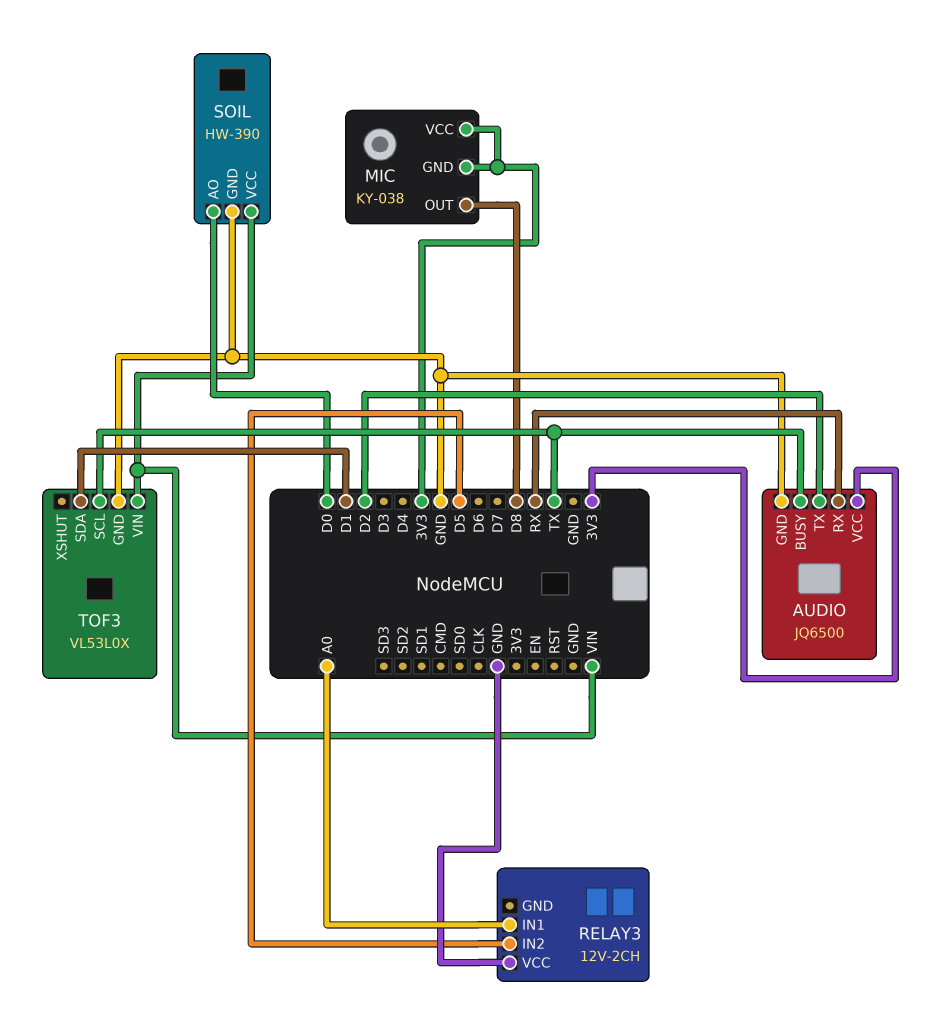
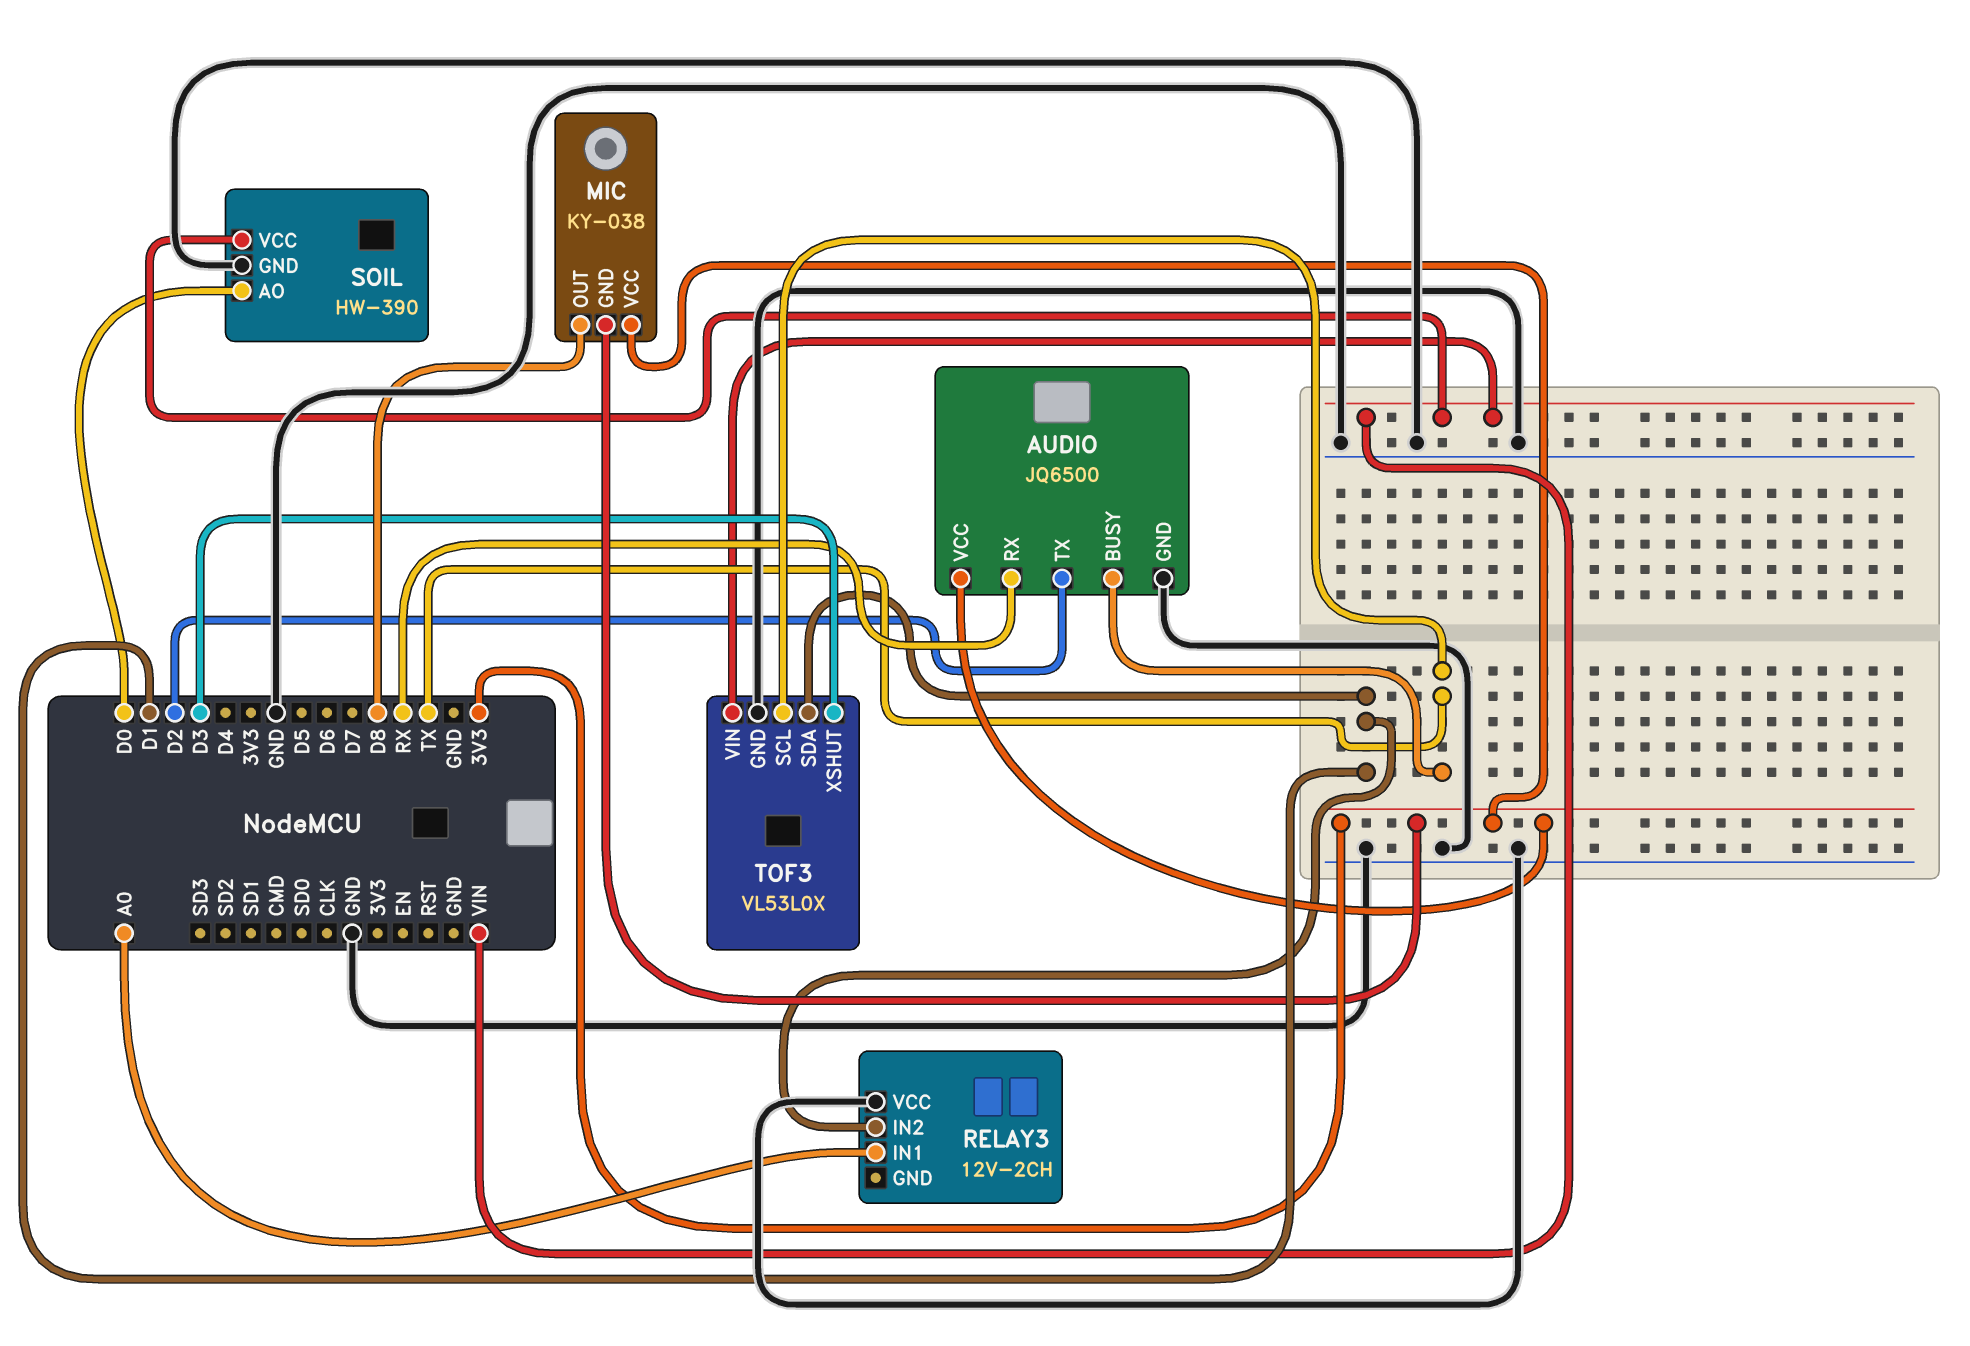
RELAY3 pin IN2: D5 -> D1
TOF3 pin XSHUT: none -> D3

